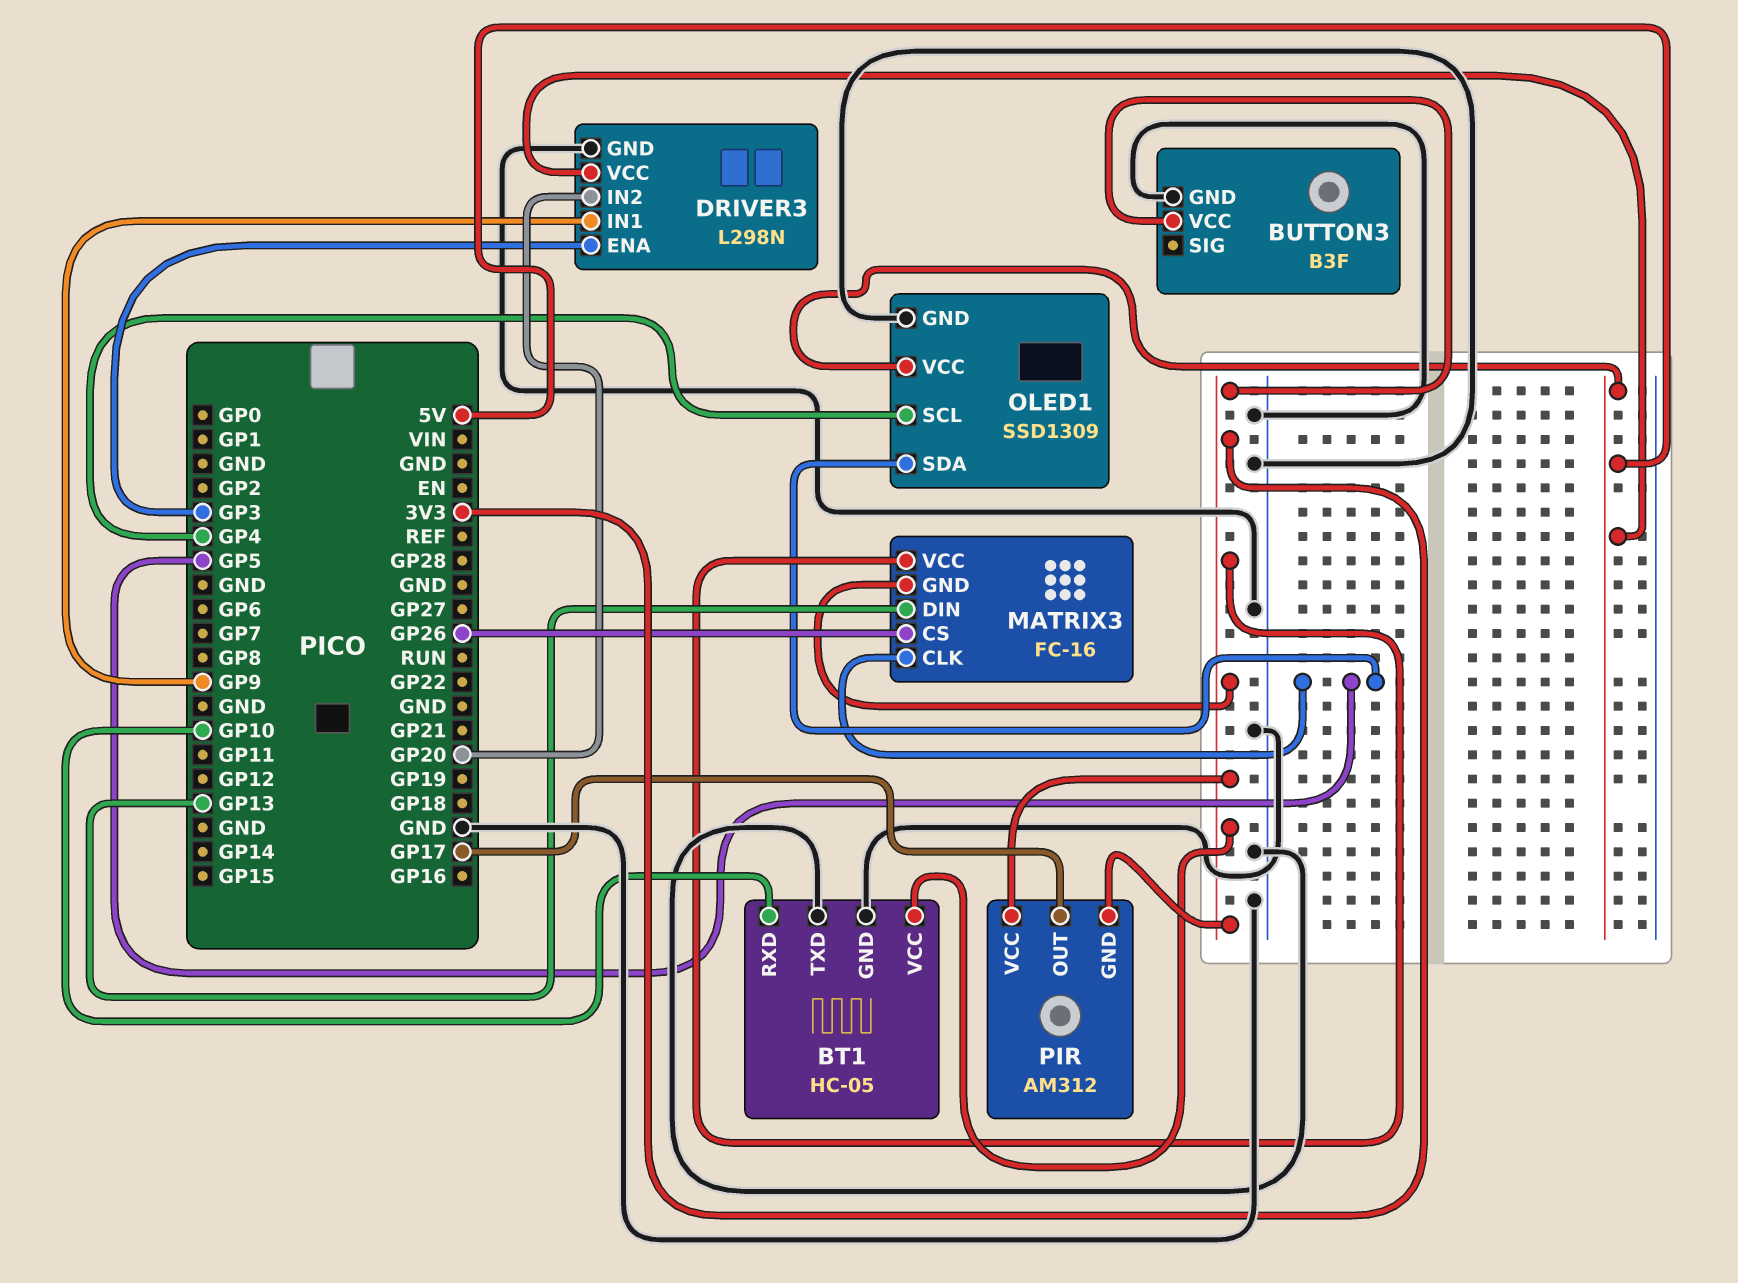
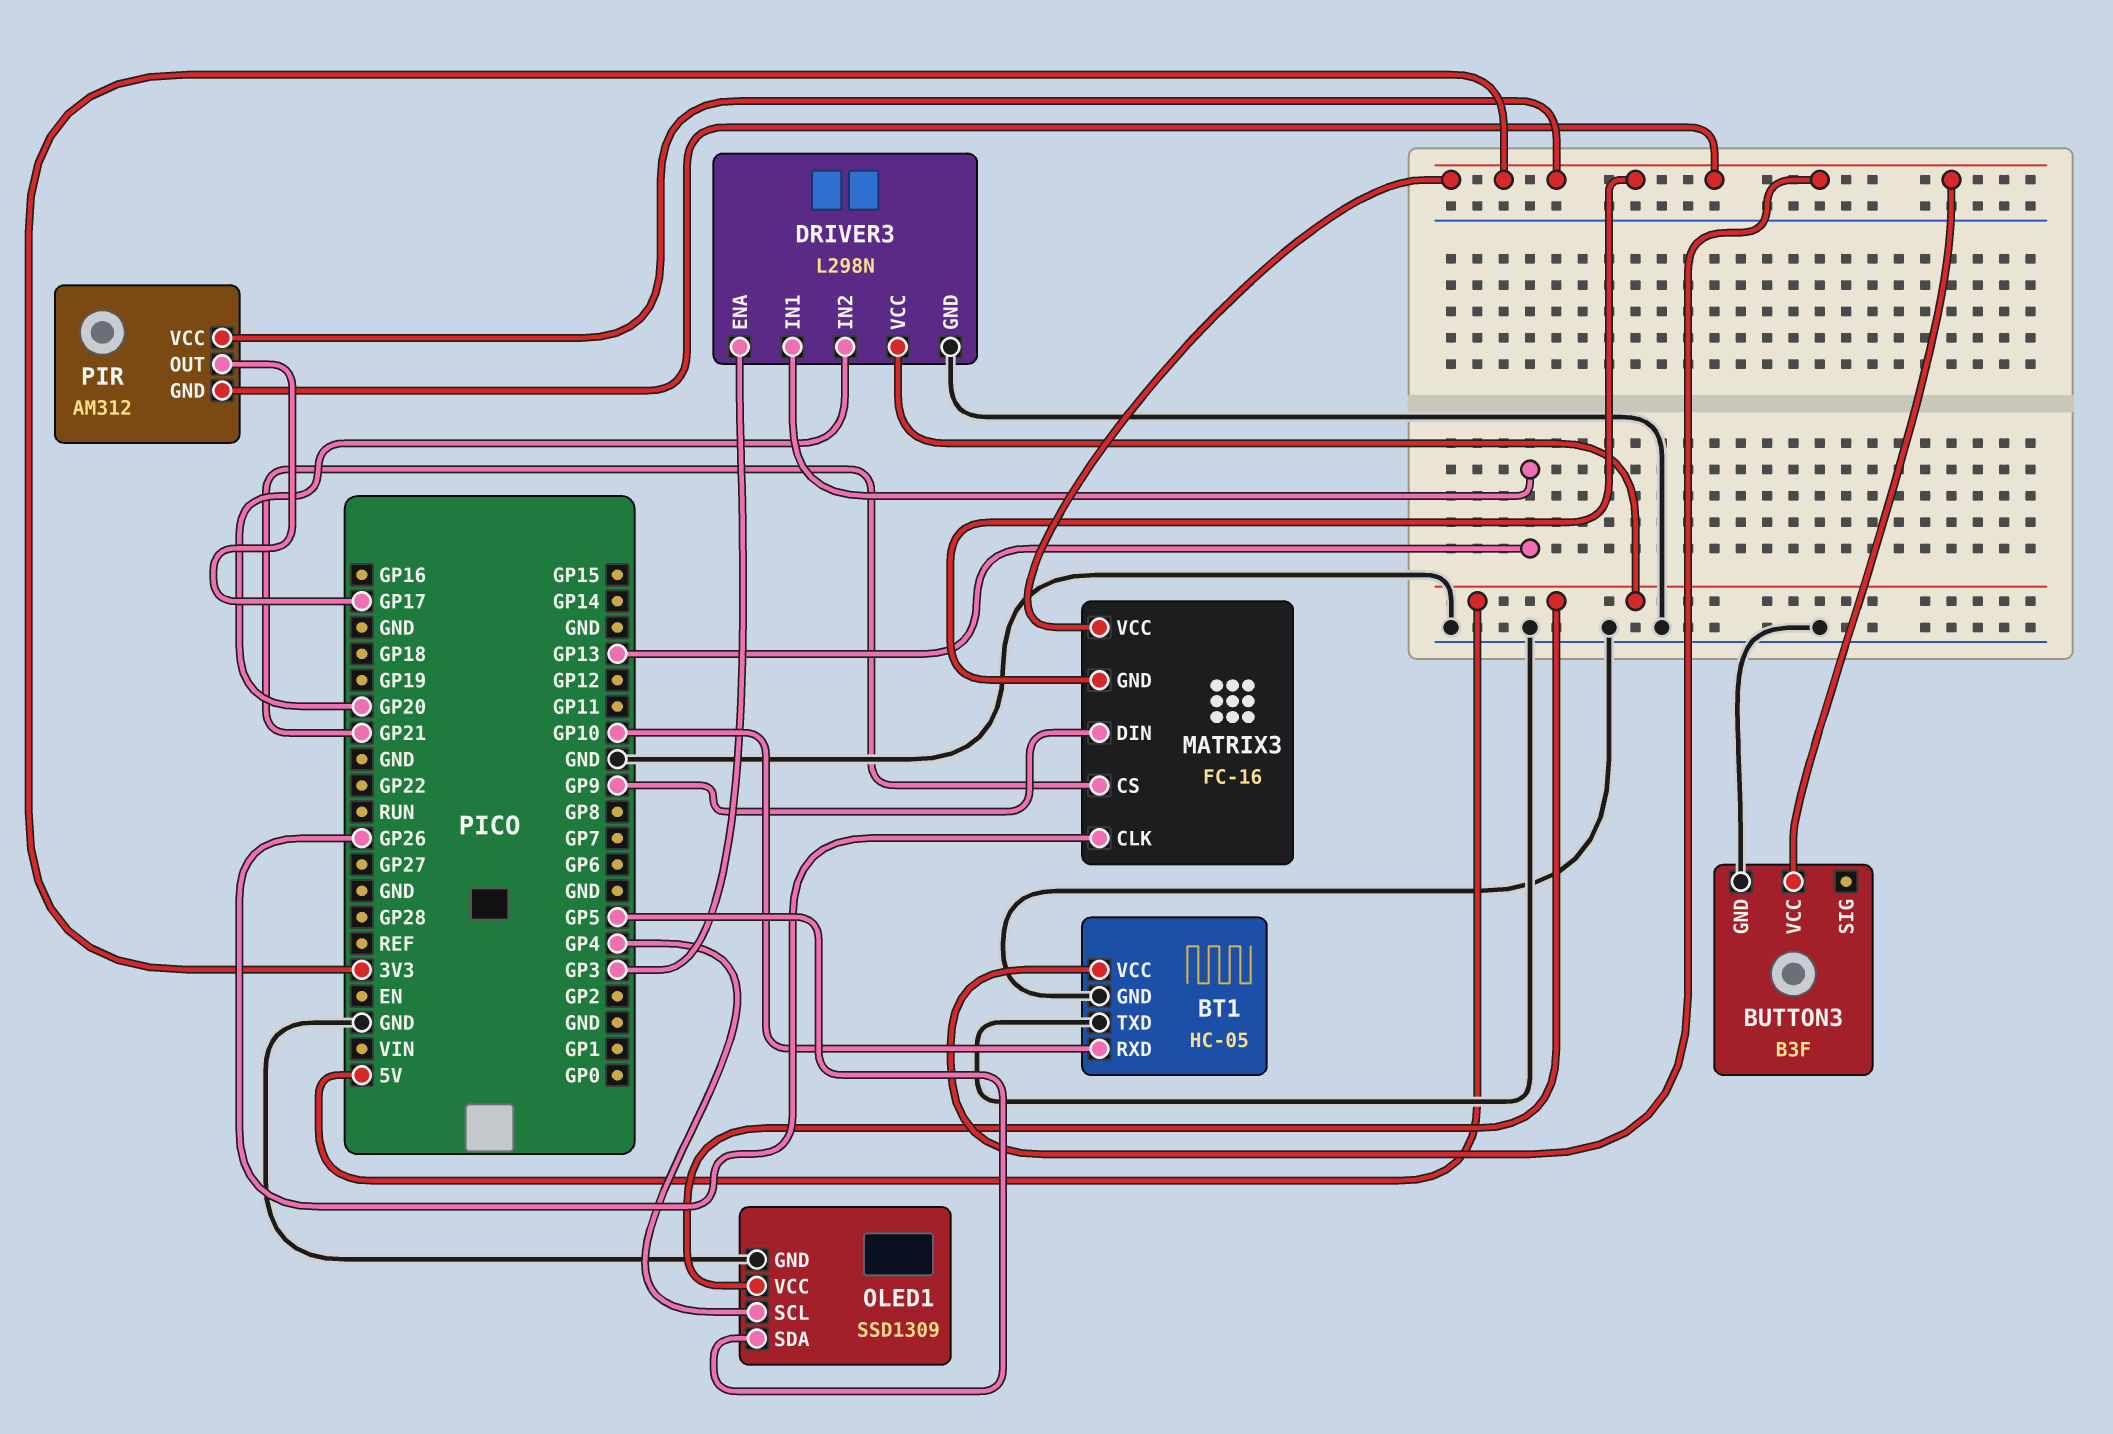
DRIVER3 pin IN1: GP9 -> GP13
MATRIX3 pin CLK: GP5 -> GP26
MATRIX3 pin CS: GP26 -> GP21
MATRIX3 pin DIN: GP13 -> GP9

